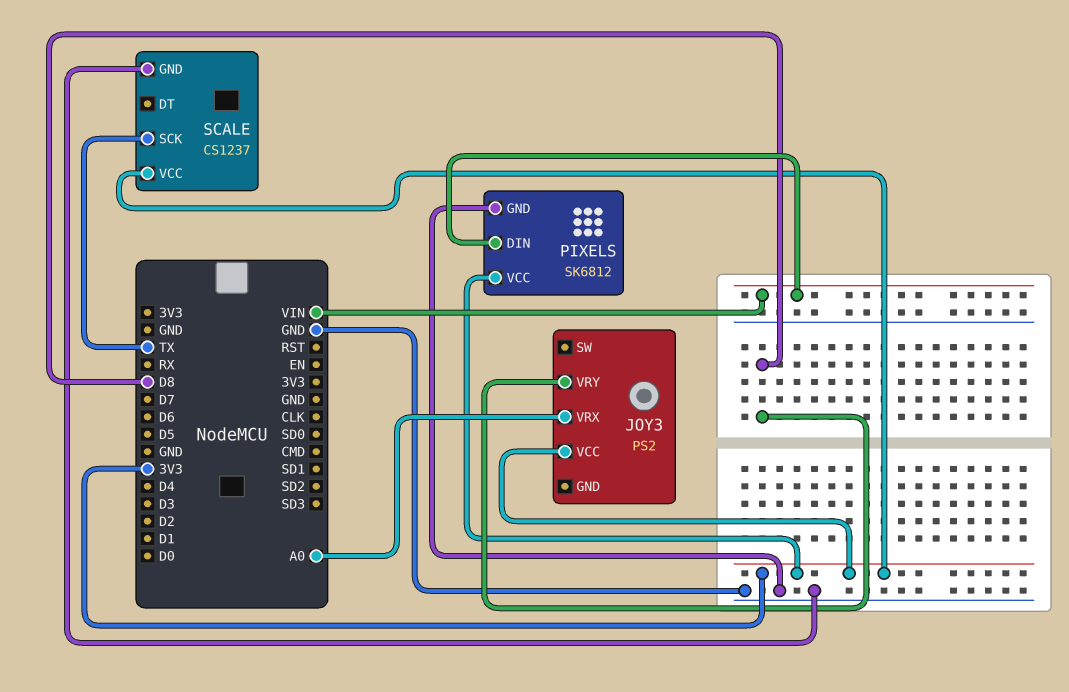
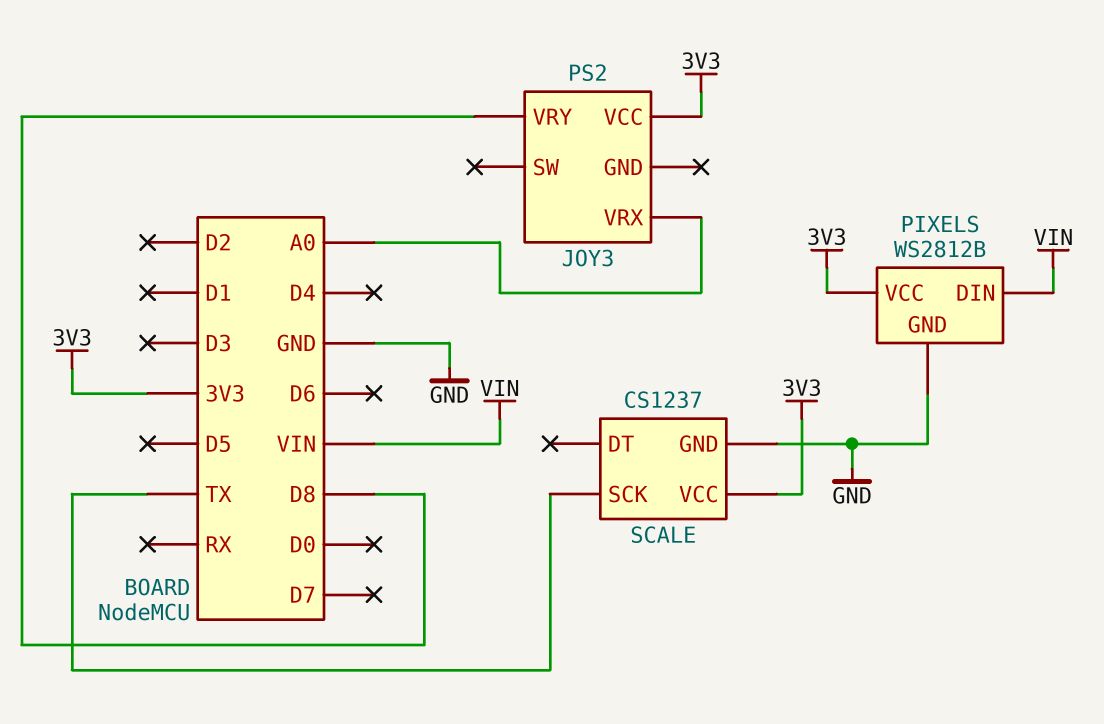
PIXELS: SK6812 -> WS2812B

